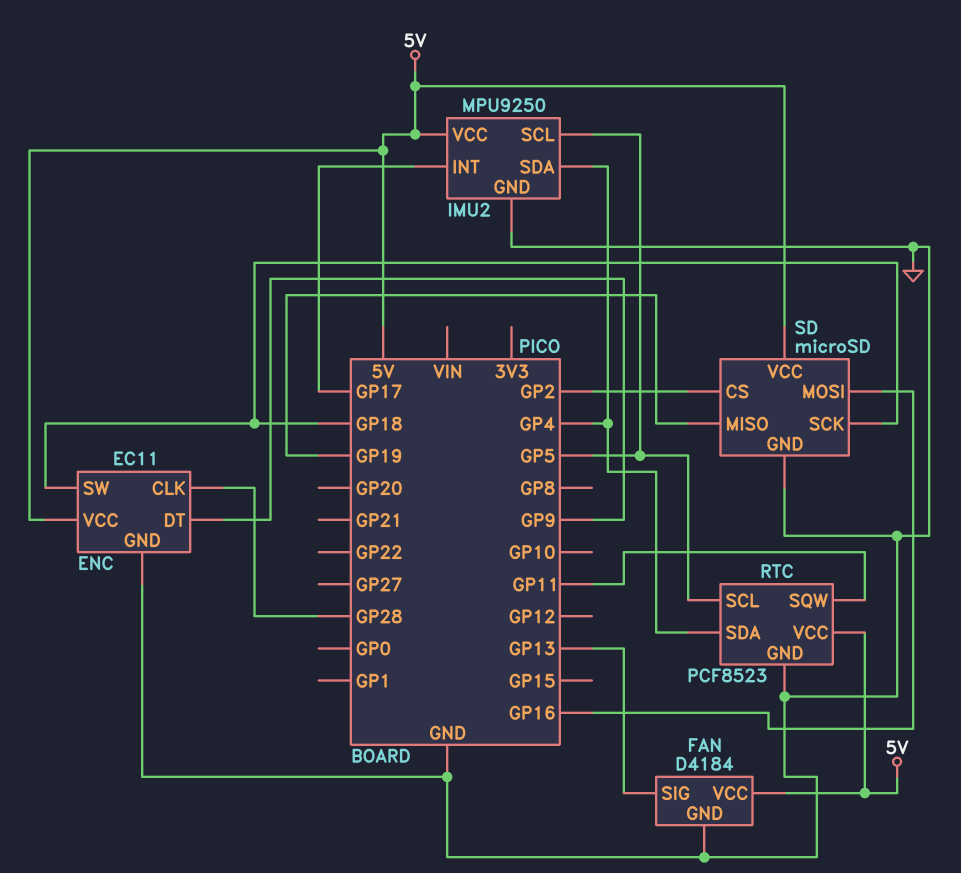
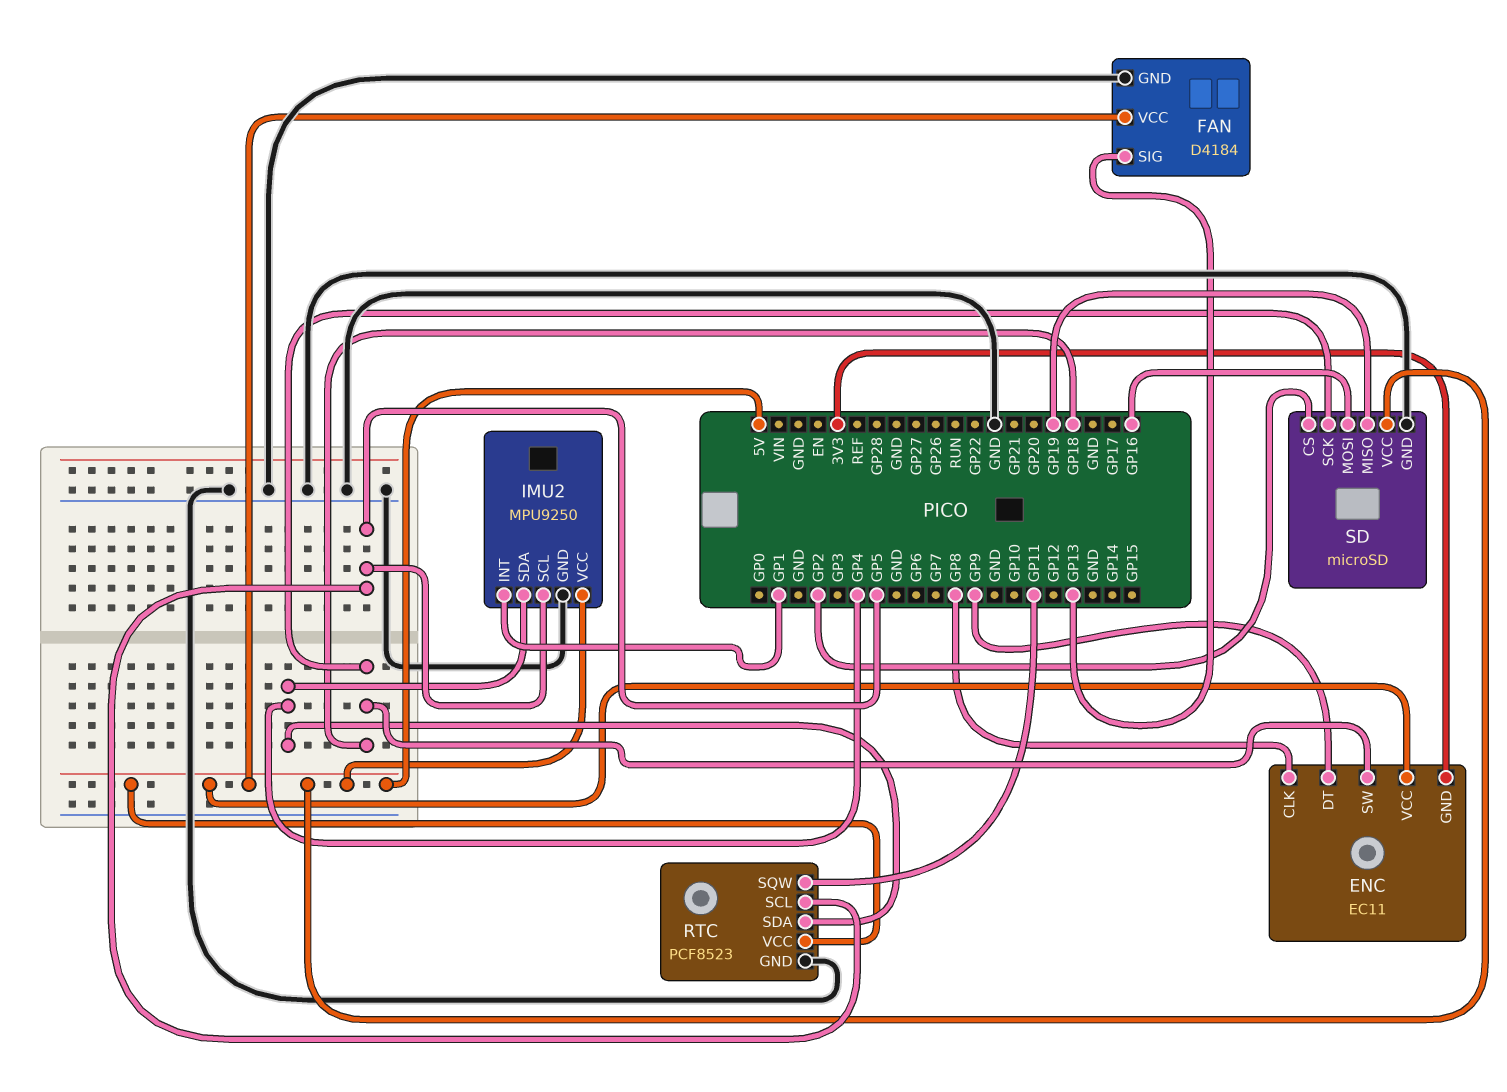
ENC pin CLK: GP28 -> GP8
ENC pin GND: GND -> 3V3
IMU2 pin INT: GP17 -> GP1

